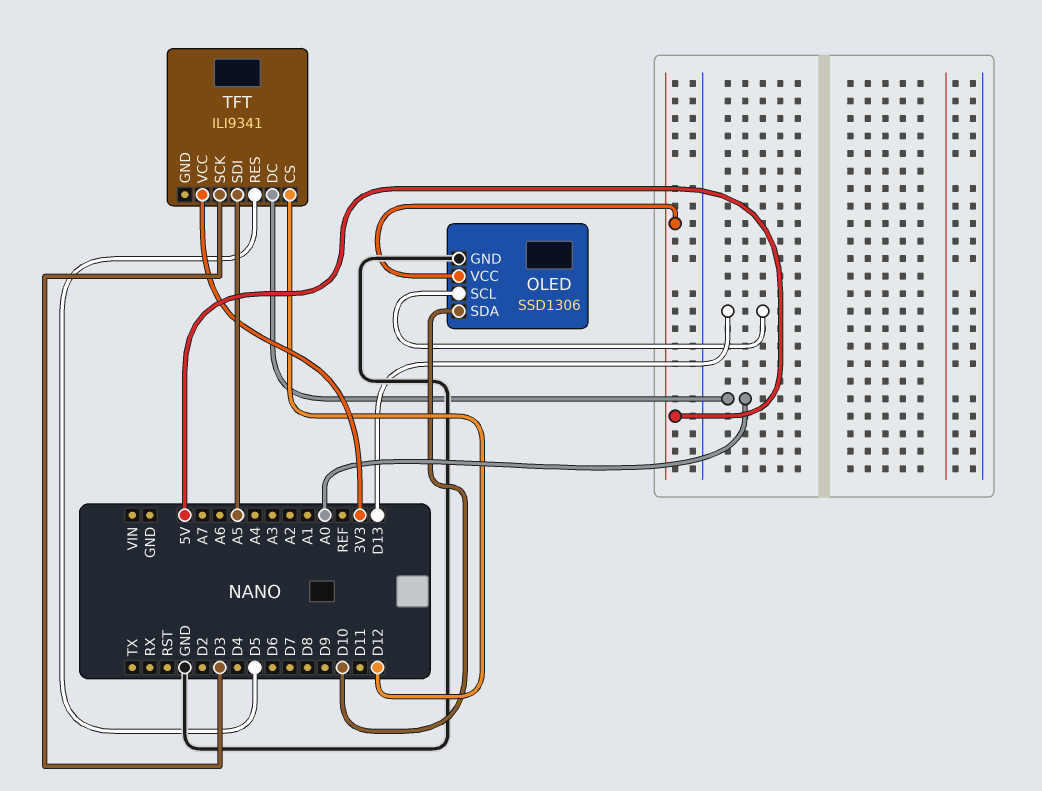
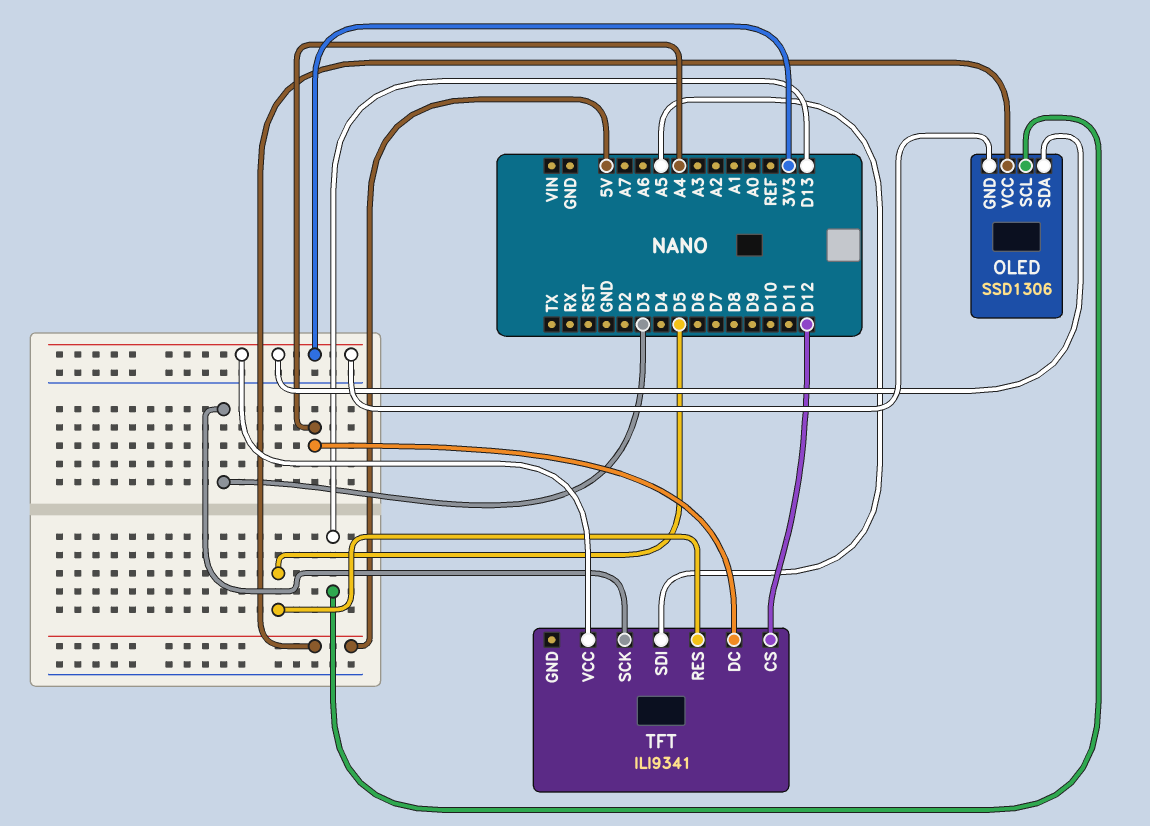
OLED pin GND: GND -> 3V3
OLED pin SDA: D10 -> 3V3
TFT pin DC: A0 -> A4

